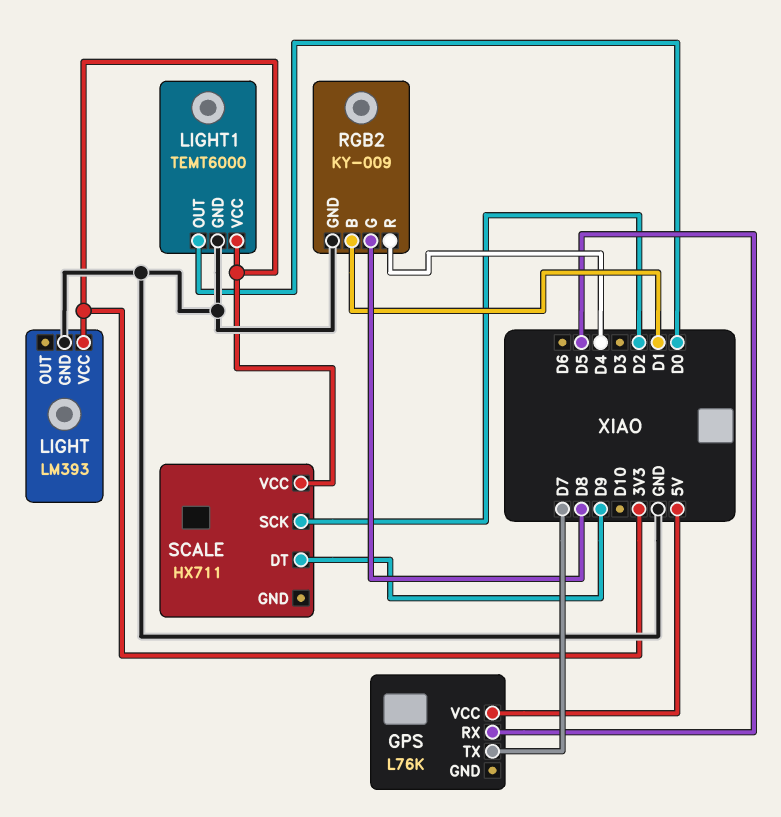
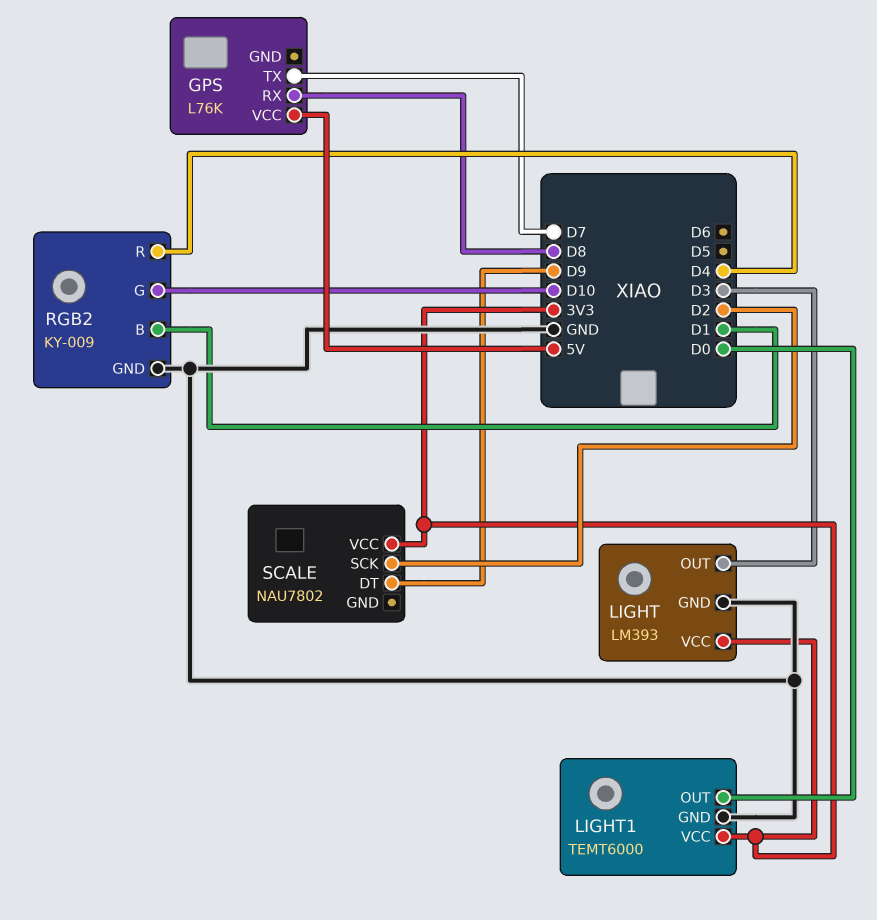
GPS pin RX: D5 -> D8
LIGHT pin OUT: none -> D3
RGB2 pin G: D8 -> D10
SCALE: HX711 -> NAU7802

